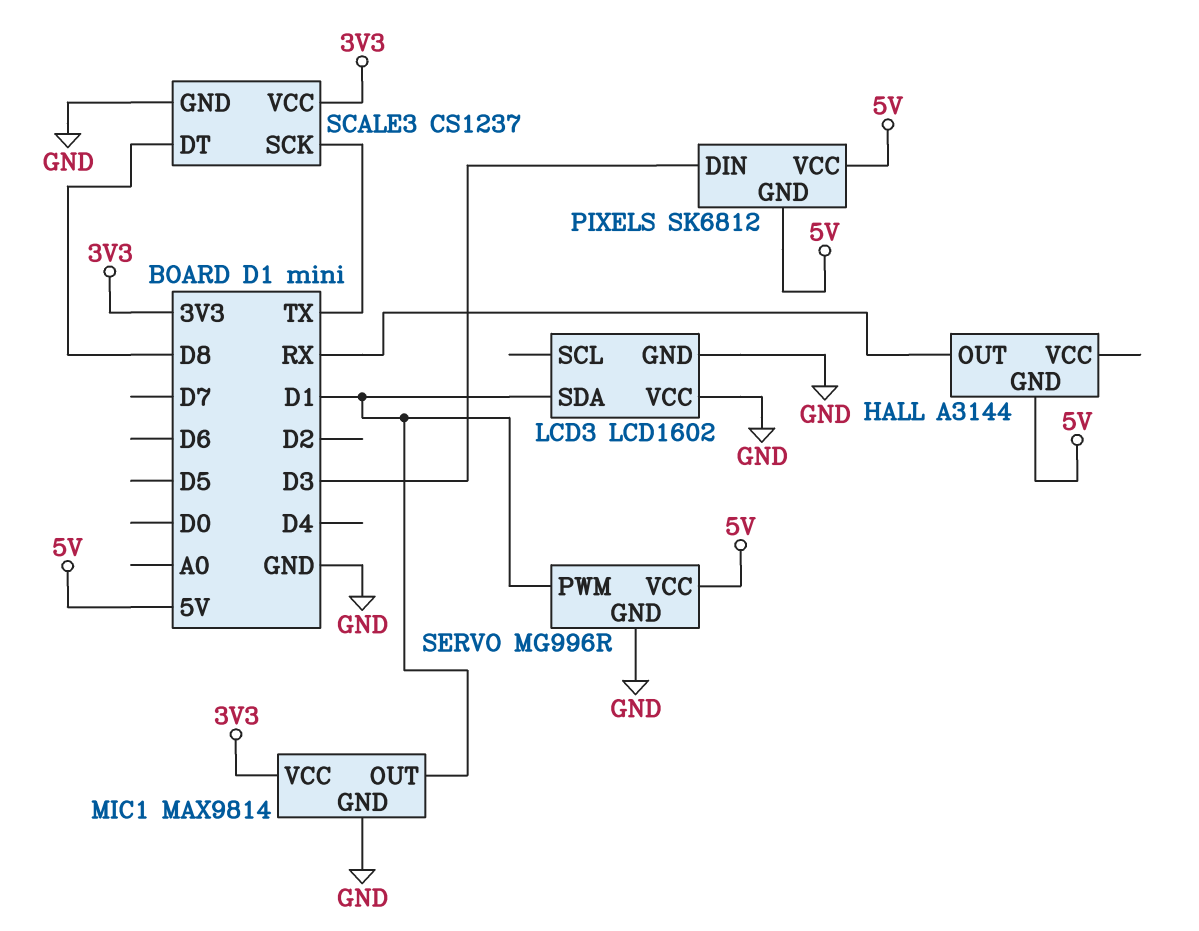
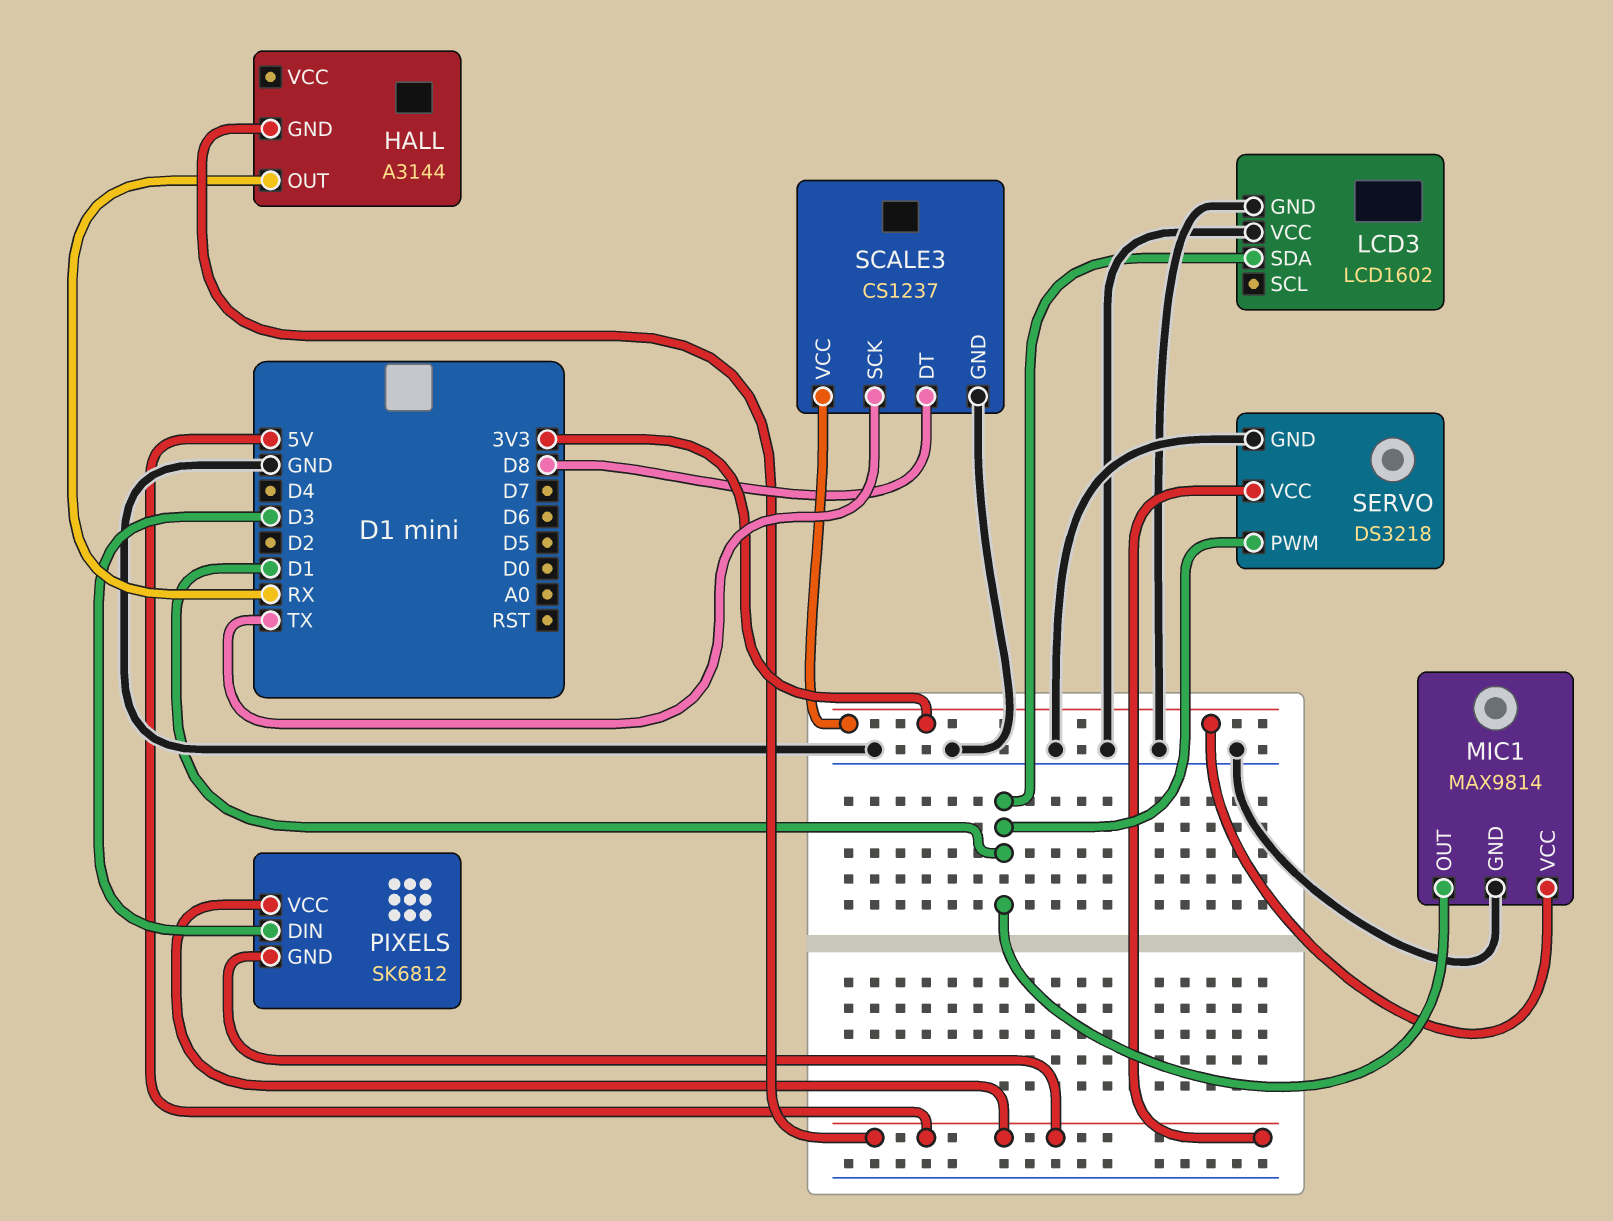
SERVO: MG996R -> DS3218

